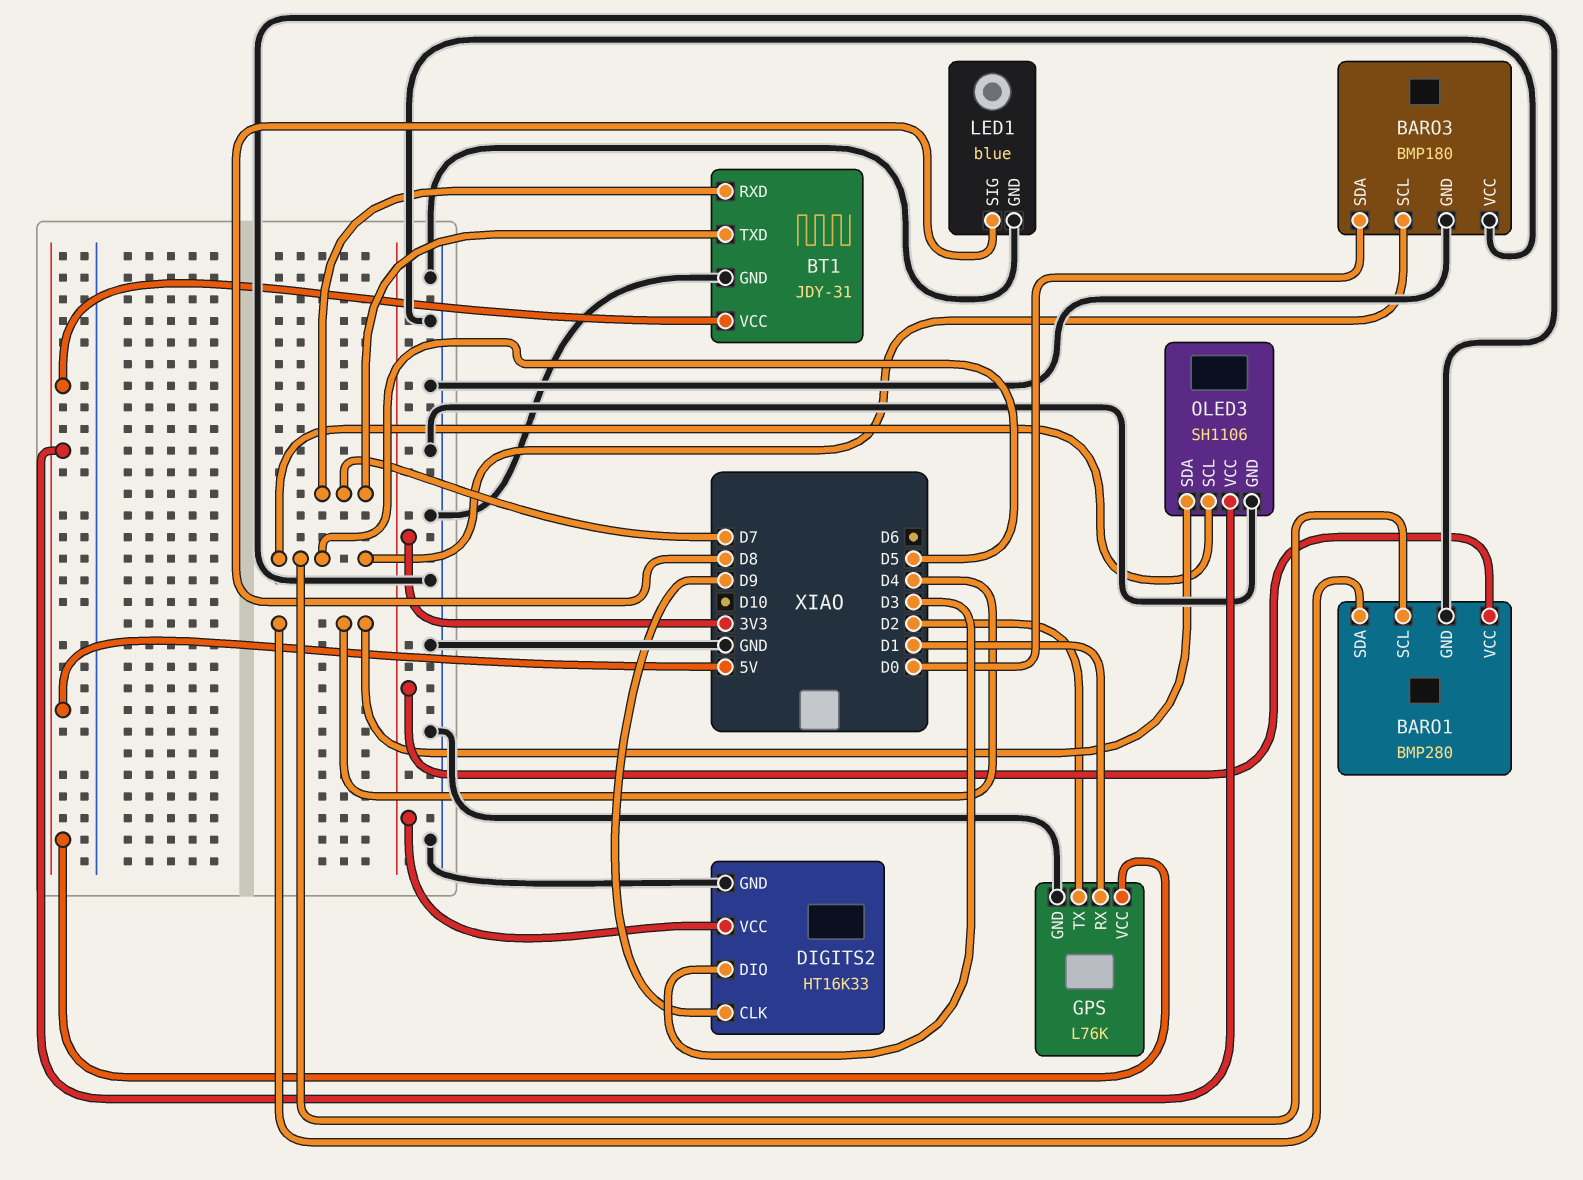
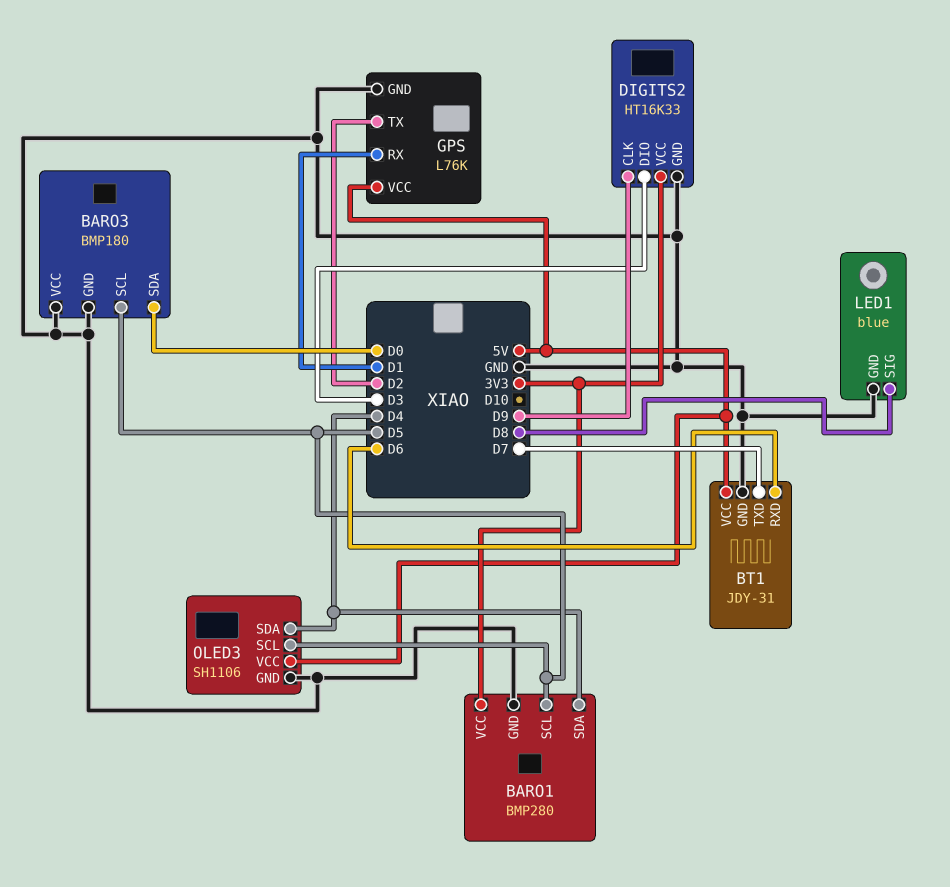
BT1 pin RXD: D7 -> D6

